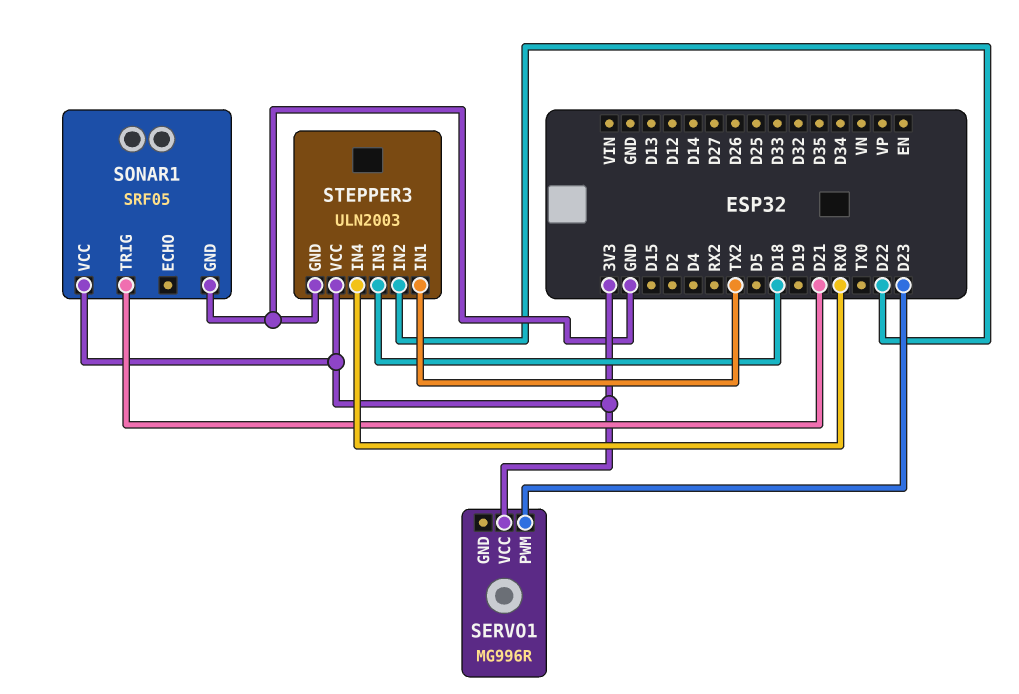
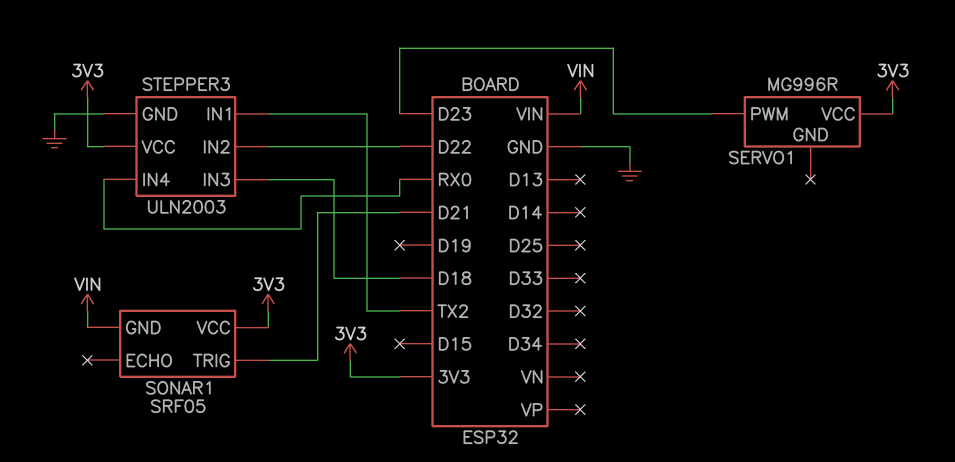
SONAR1 pin GND: GND -> VIN

